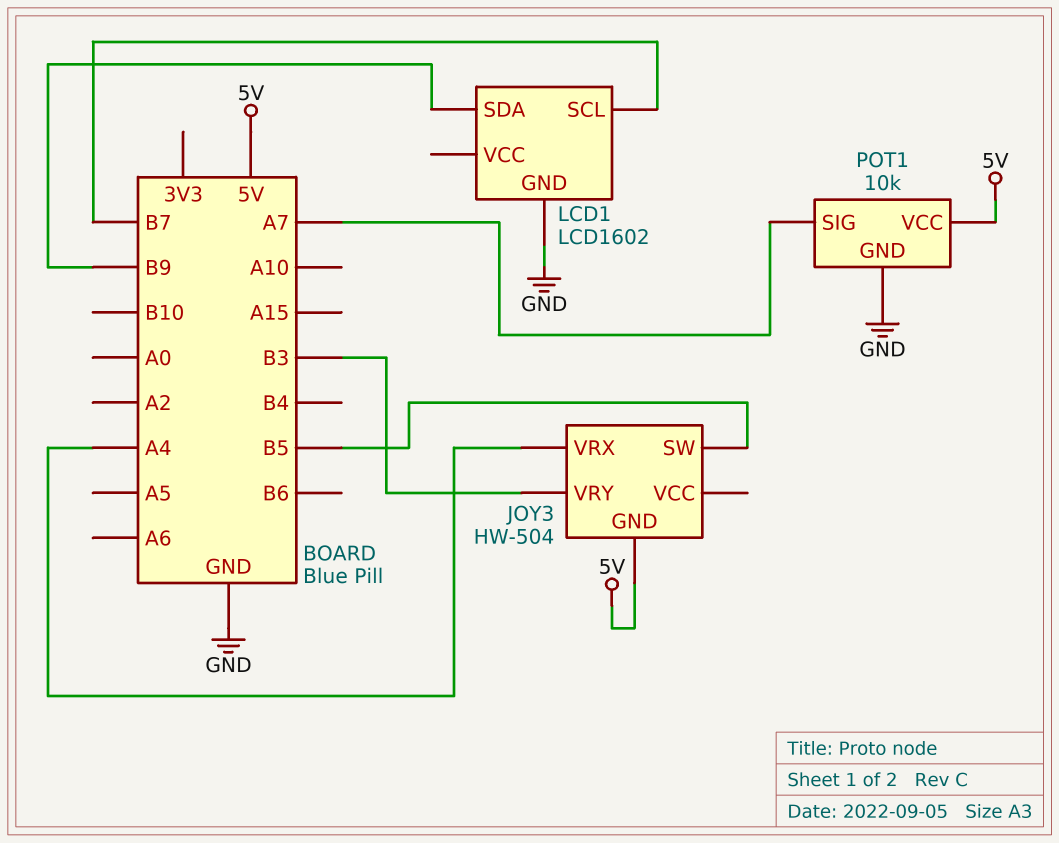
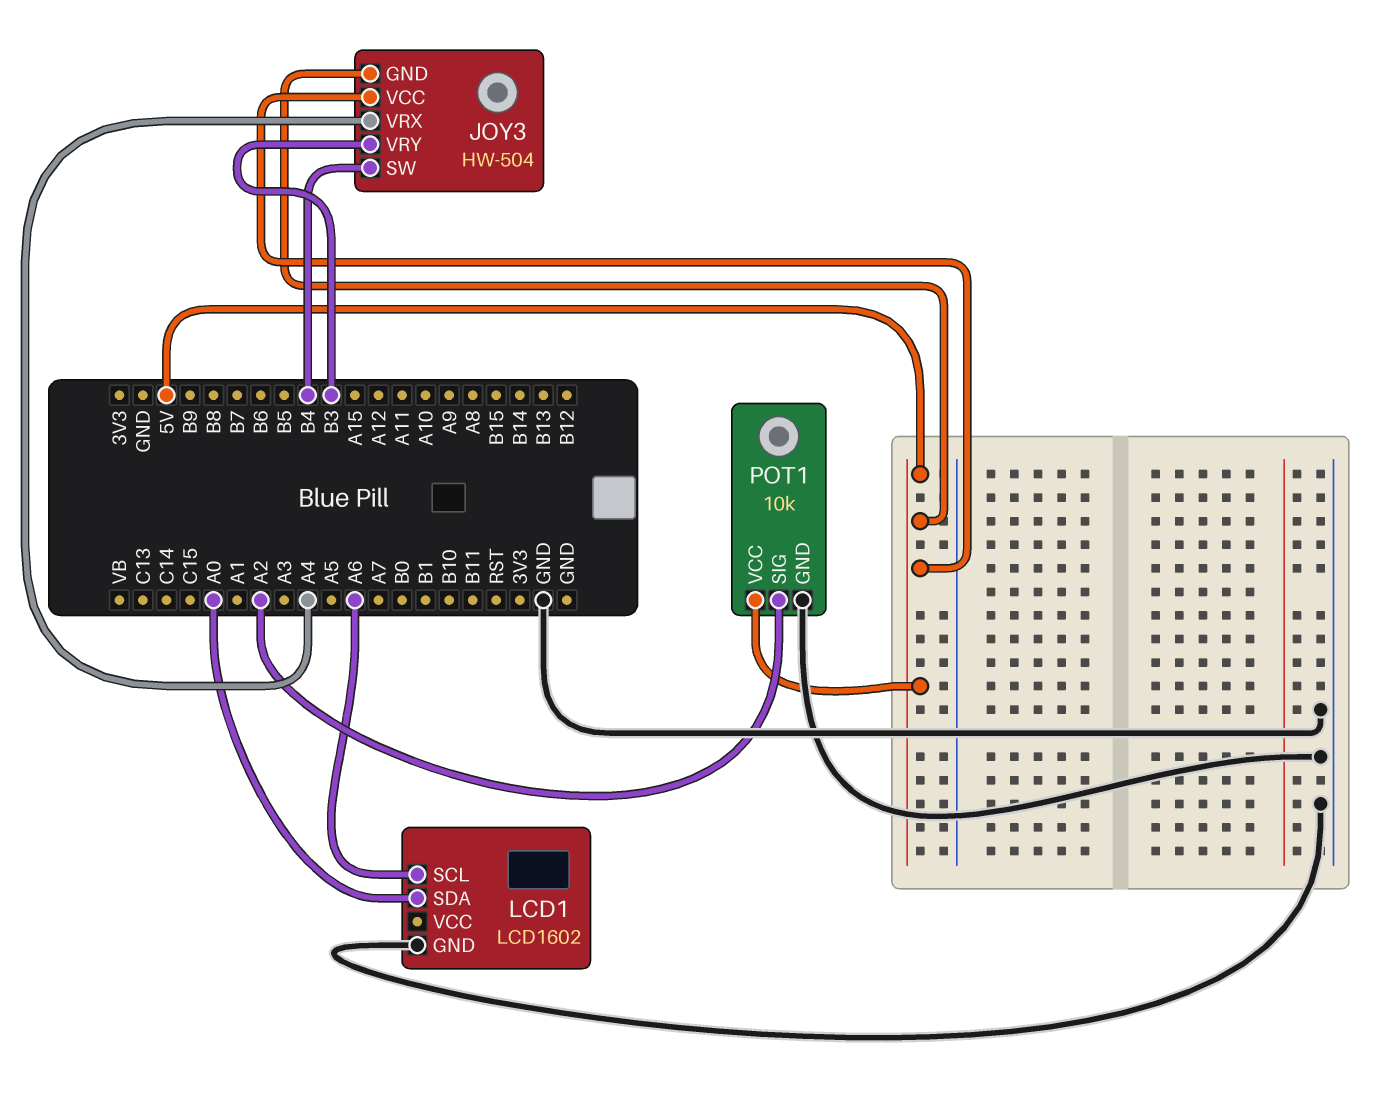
JOY3 pin SW: B5 -> B4
JOY3 pin VCC: none -> 5V
LCD1 pin SCL: B7 -> A6
LCD1 pin SDA: B9 -> A0
POT1 pin SIG: A7 -> A2

